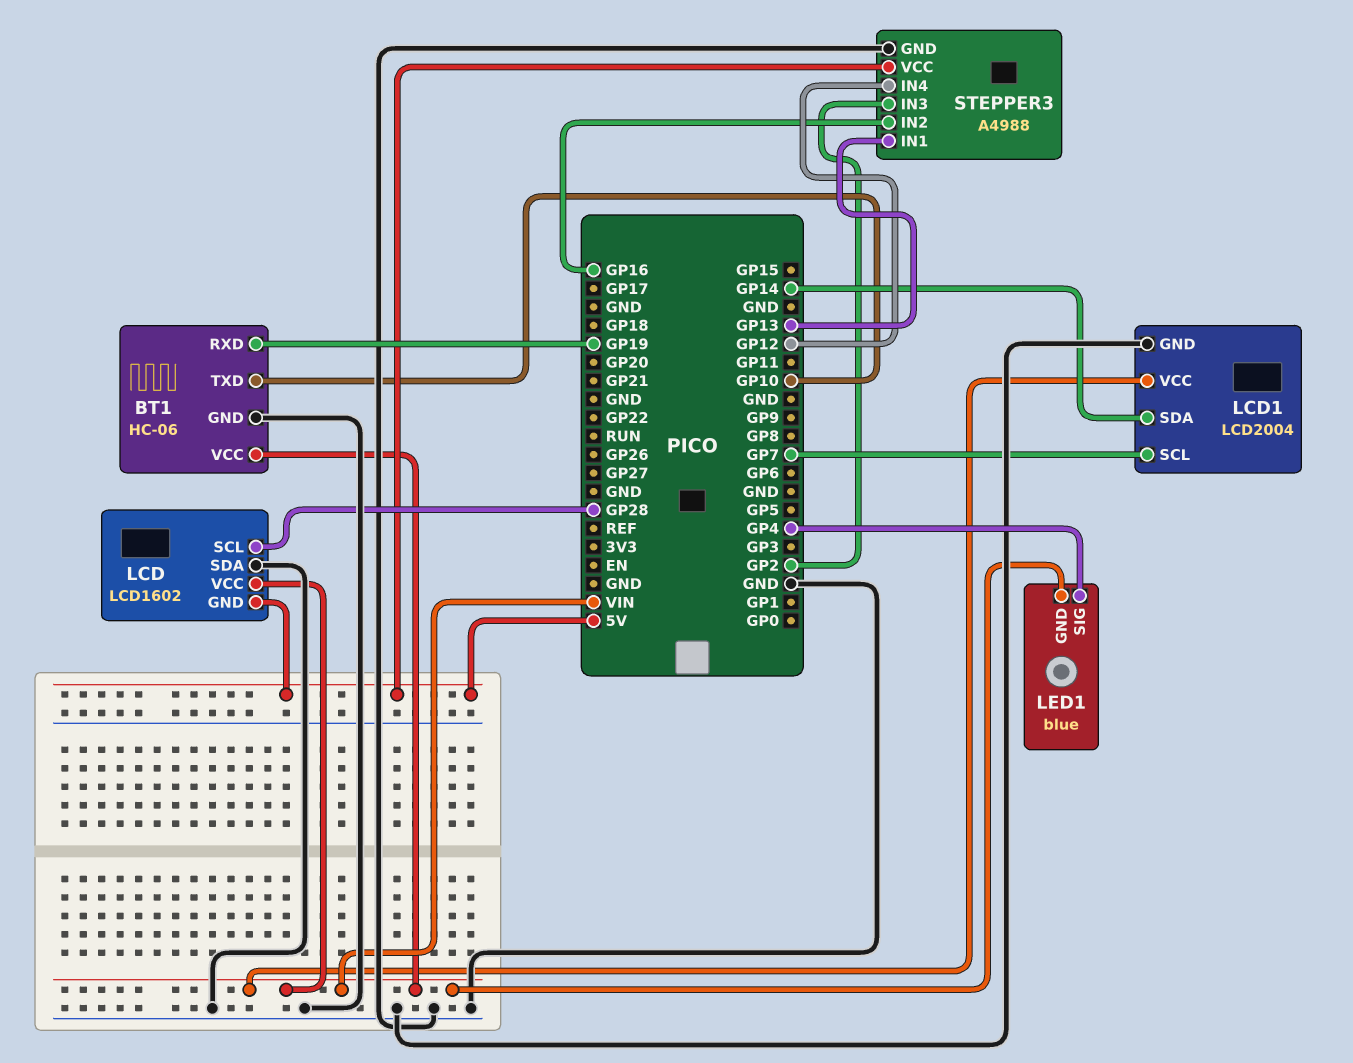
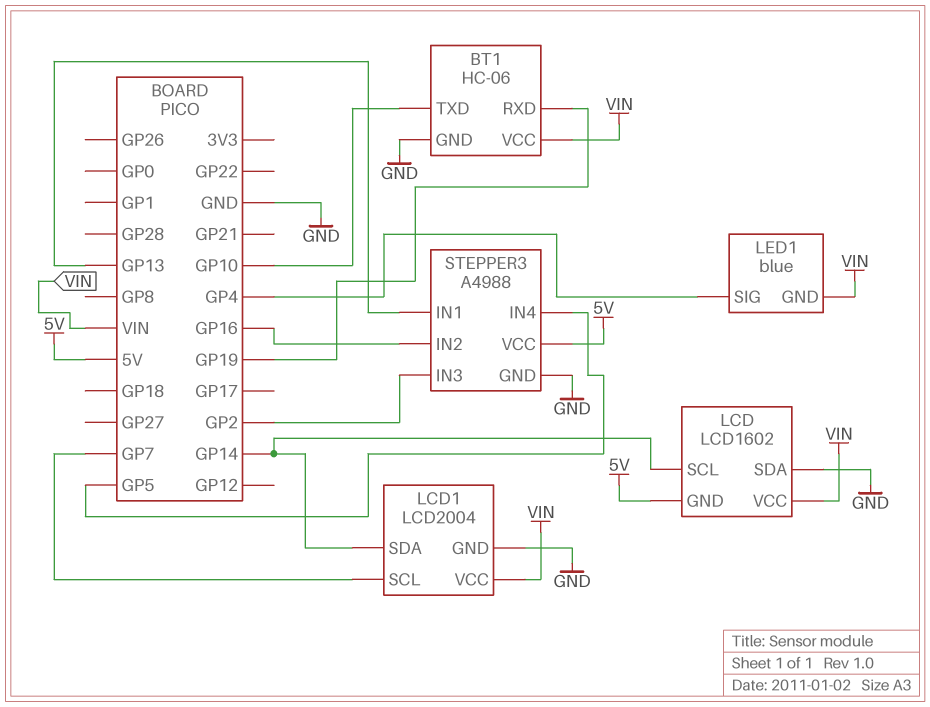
LCD pin SCL: GP28 -> GP14
STEPPER3 pin IN4: GP12 -> GP5

